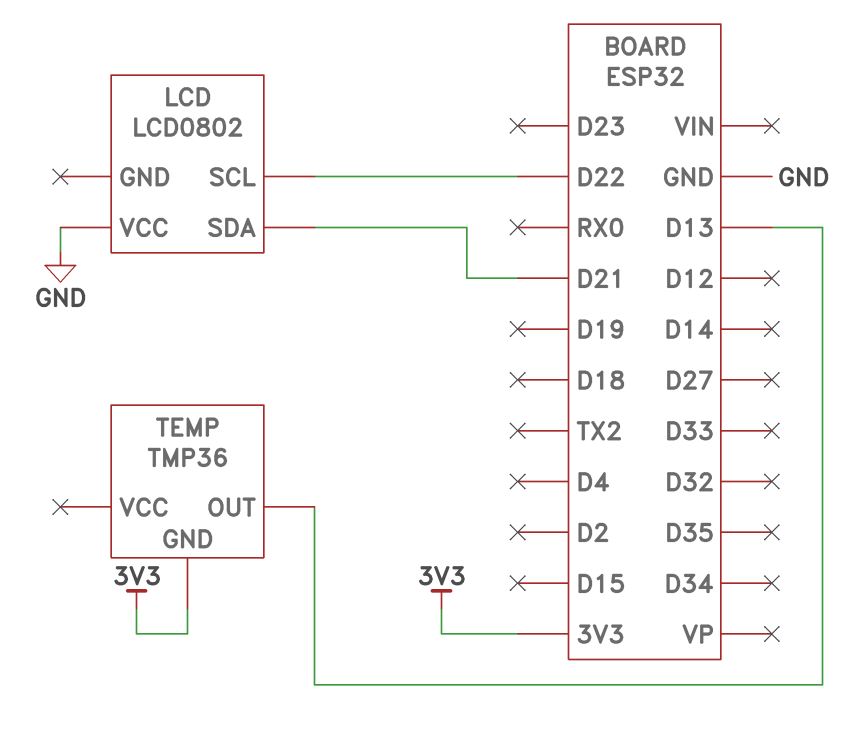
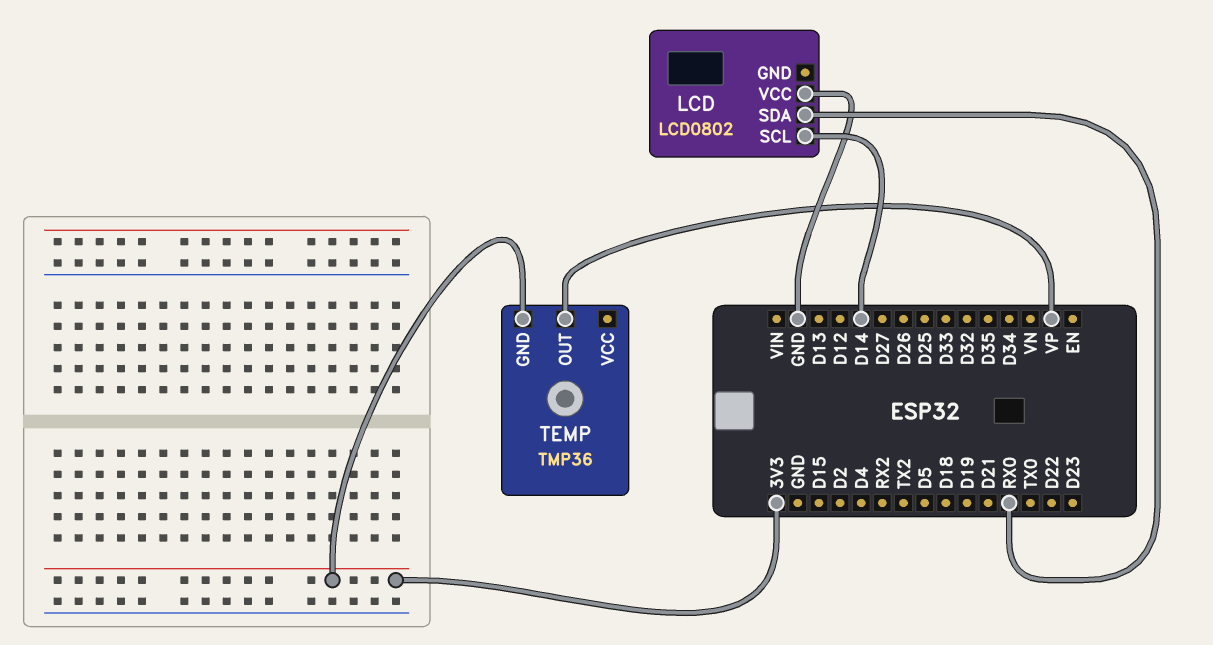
LCD pin SCL: D22 -> D14
LCD pin SDA: D21 -> RX0
TEMP pin OUT: D13 -> VP

